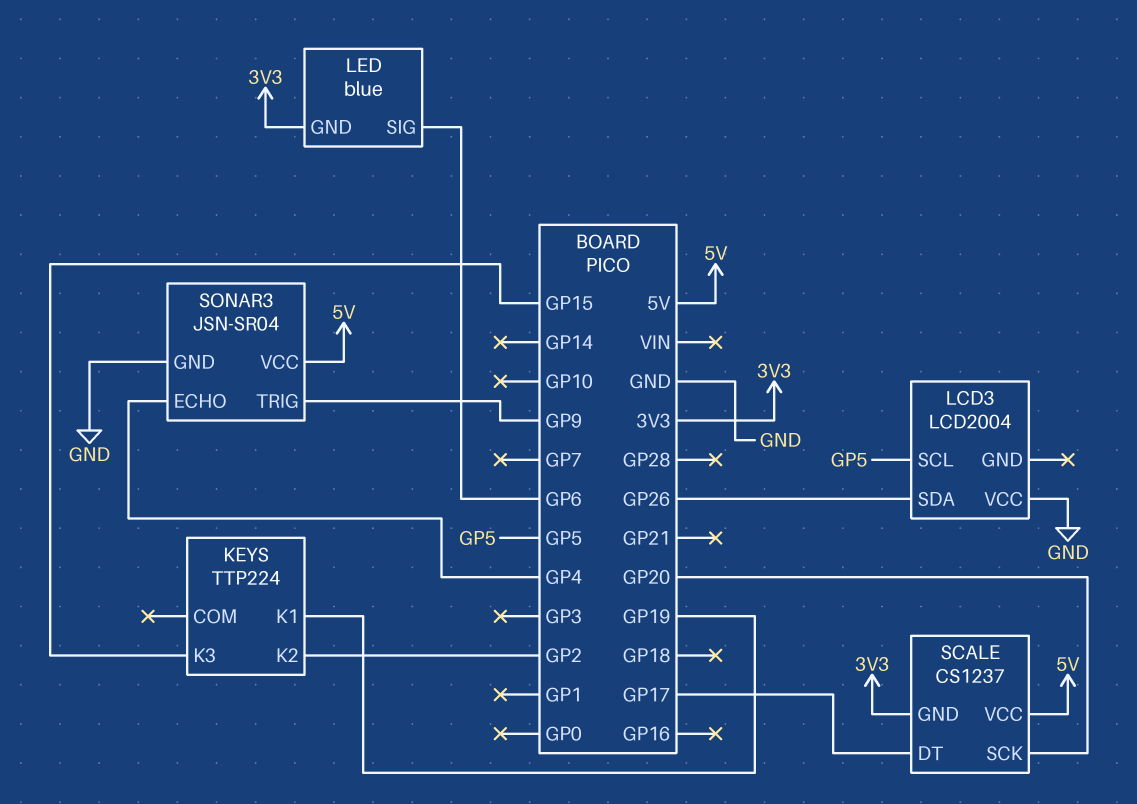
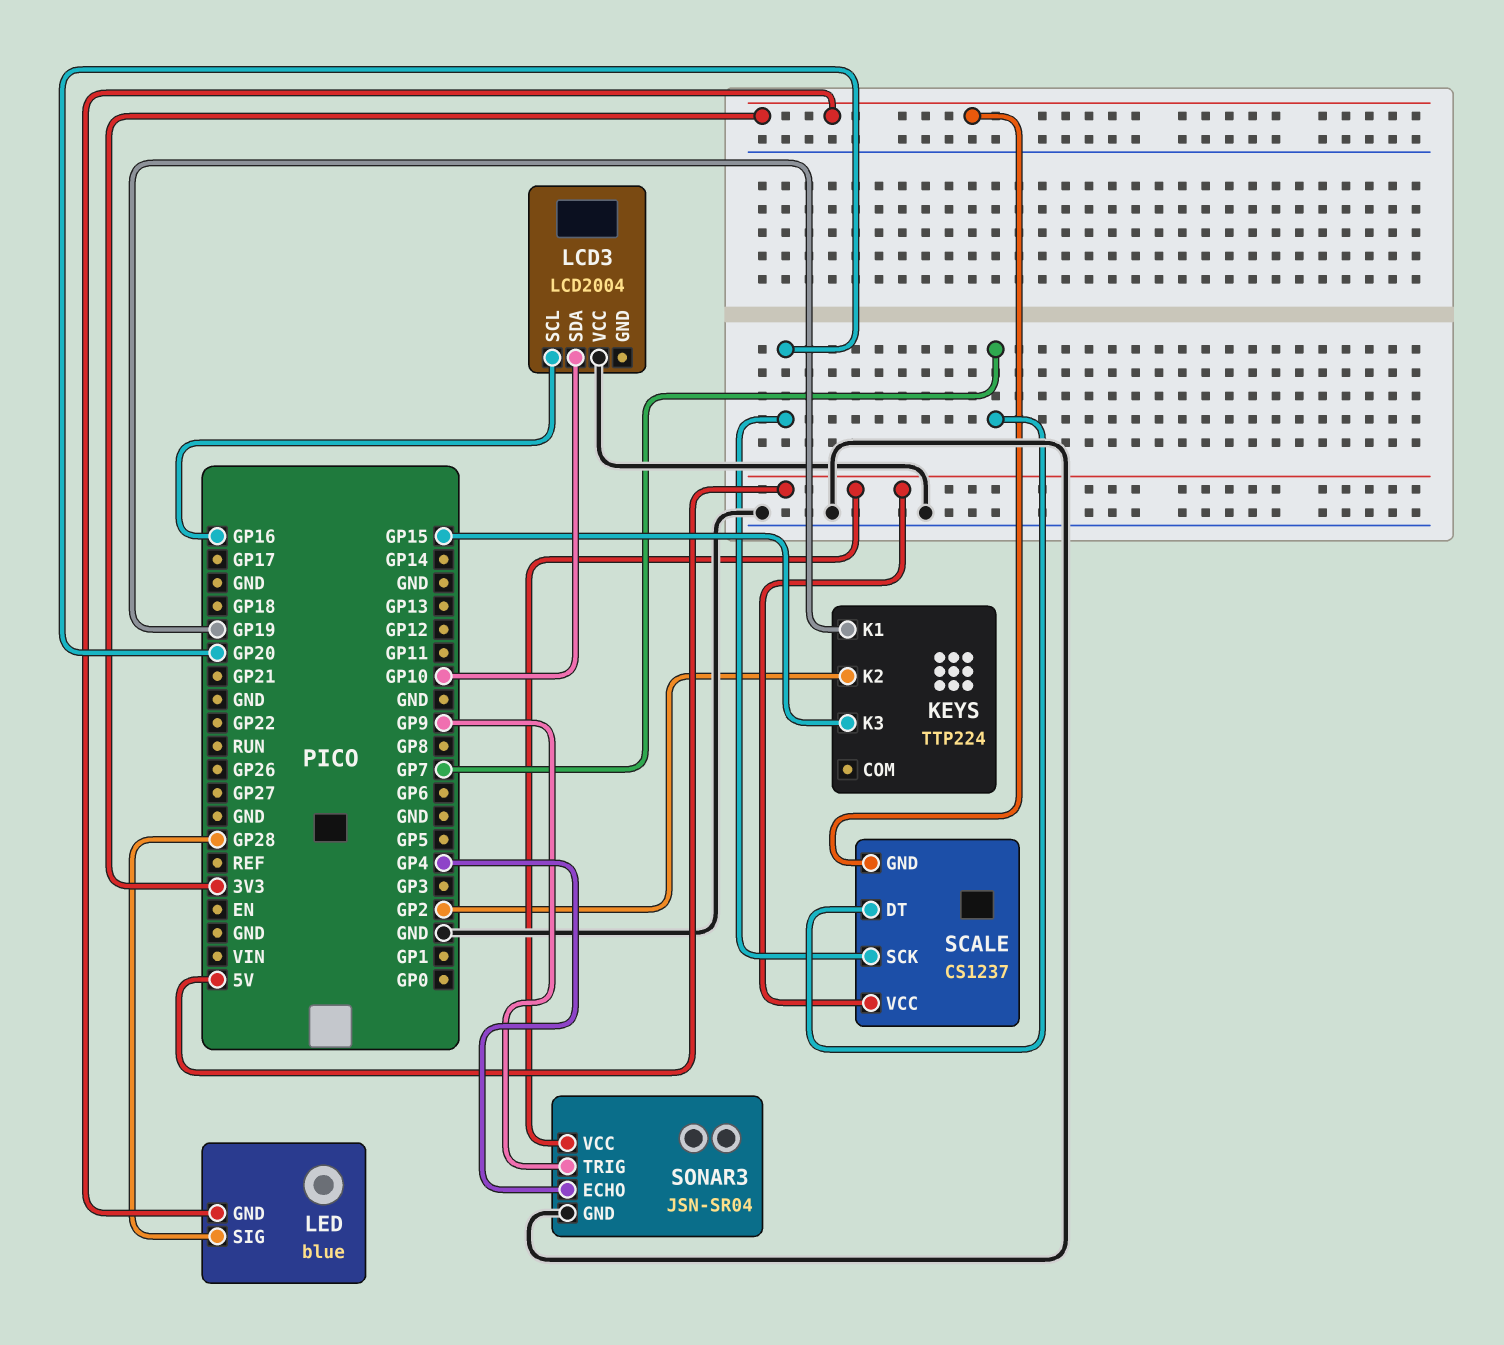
LCD3 pin SCL: GP5 -> GP16
LCD3 pin SDA: GP26 -> GP10
LED pin SIG: GP6 -> GP28
SCALE pin DT: GP17 -> GP7

